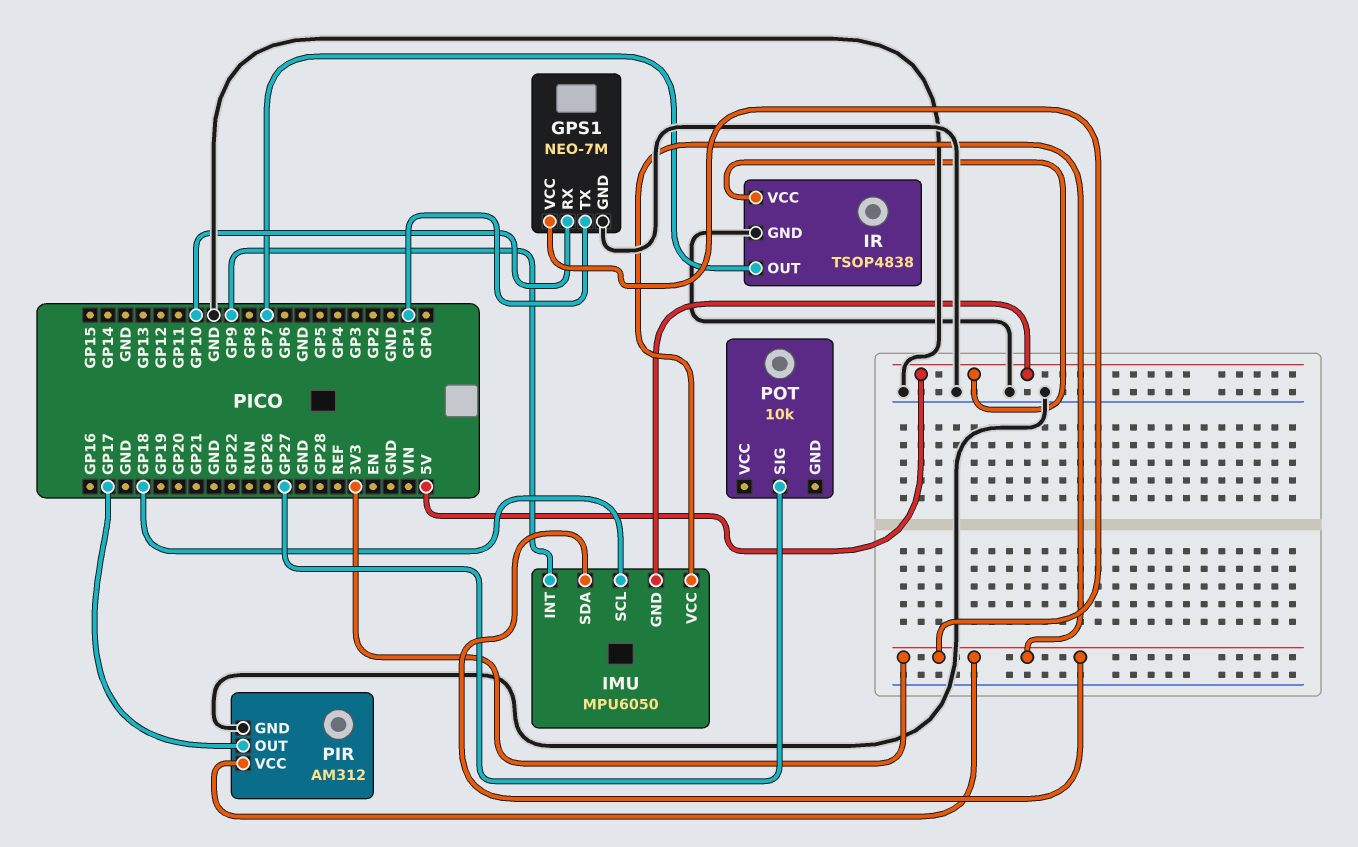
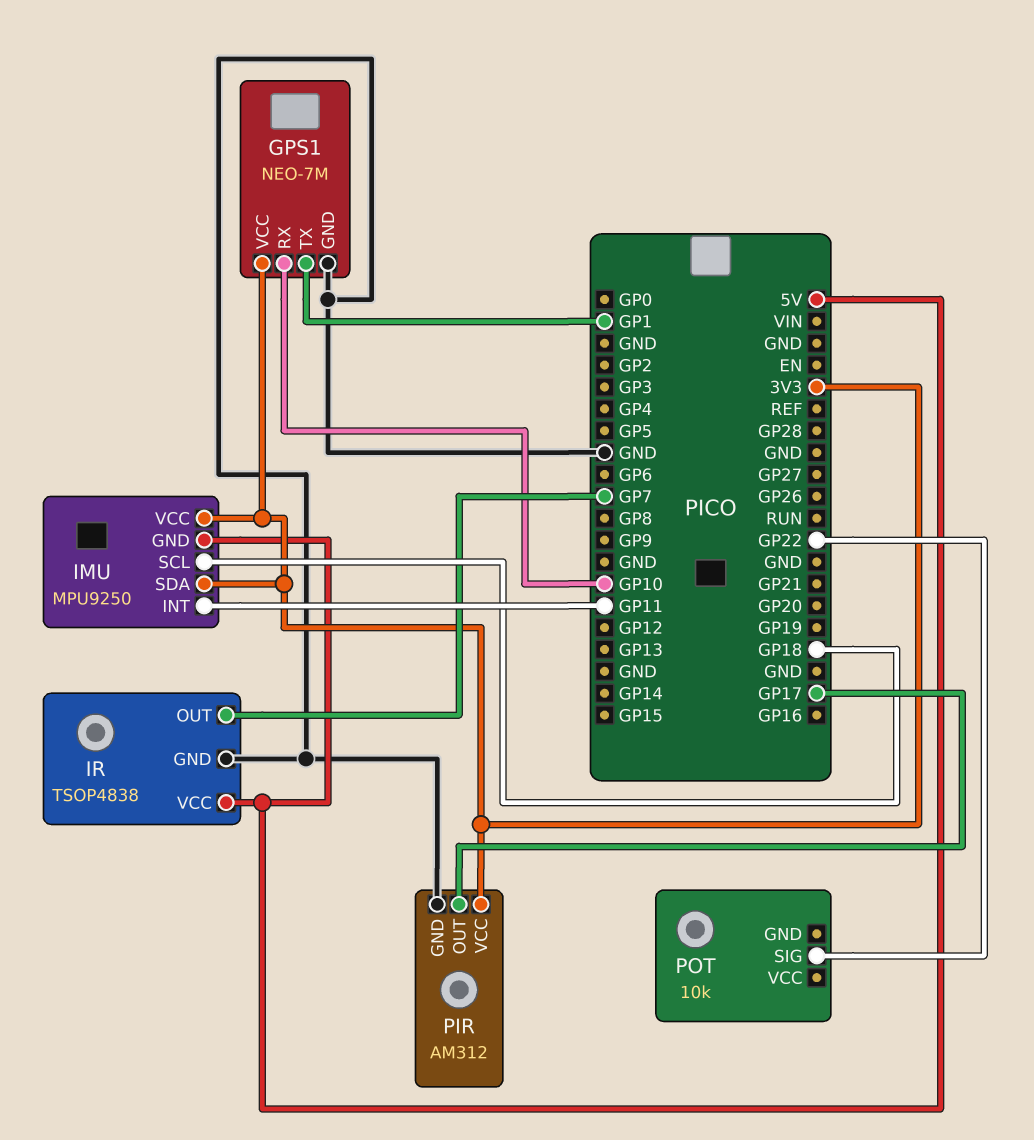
IMU: MPU6050 -> MPU9250
IMU pin INT: GP9 -> GP11
POT pin SIG: GP27 -> GP22

